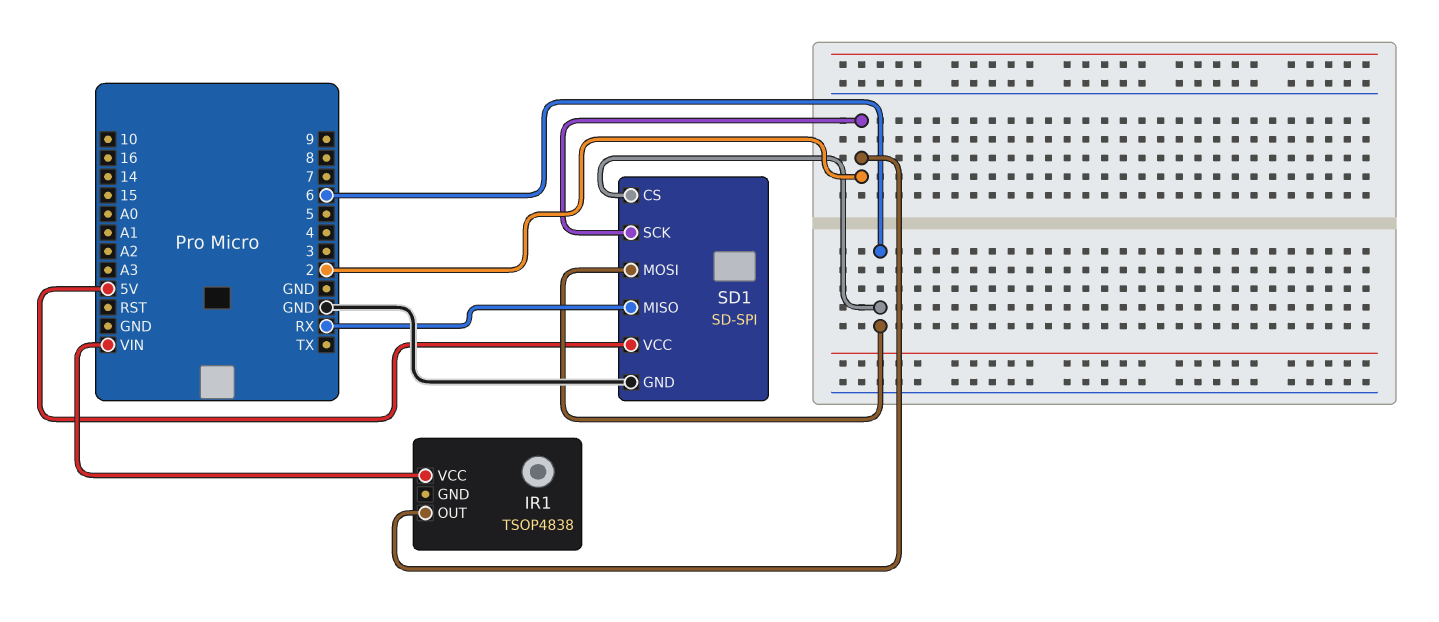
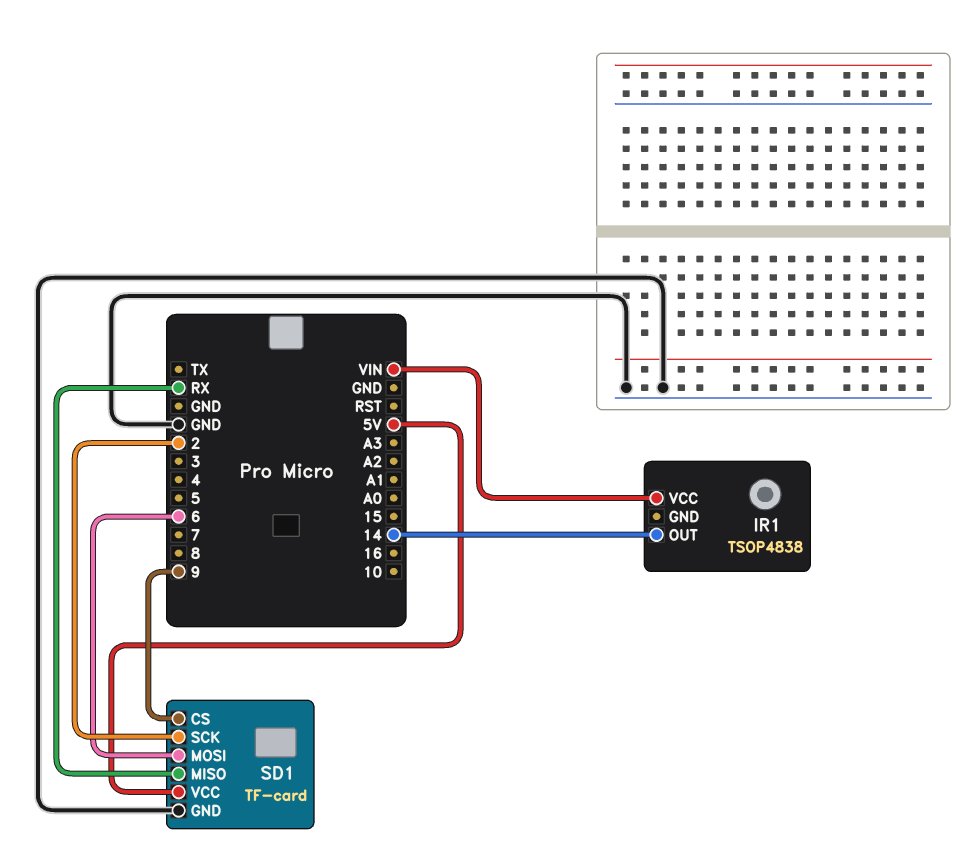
IR1 pin OUT: 2 -> 14
SD1: SD-SPI -> TF-card
SD1 pin CS: 6 -> 9

